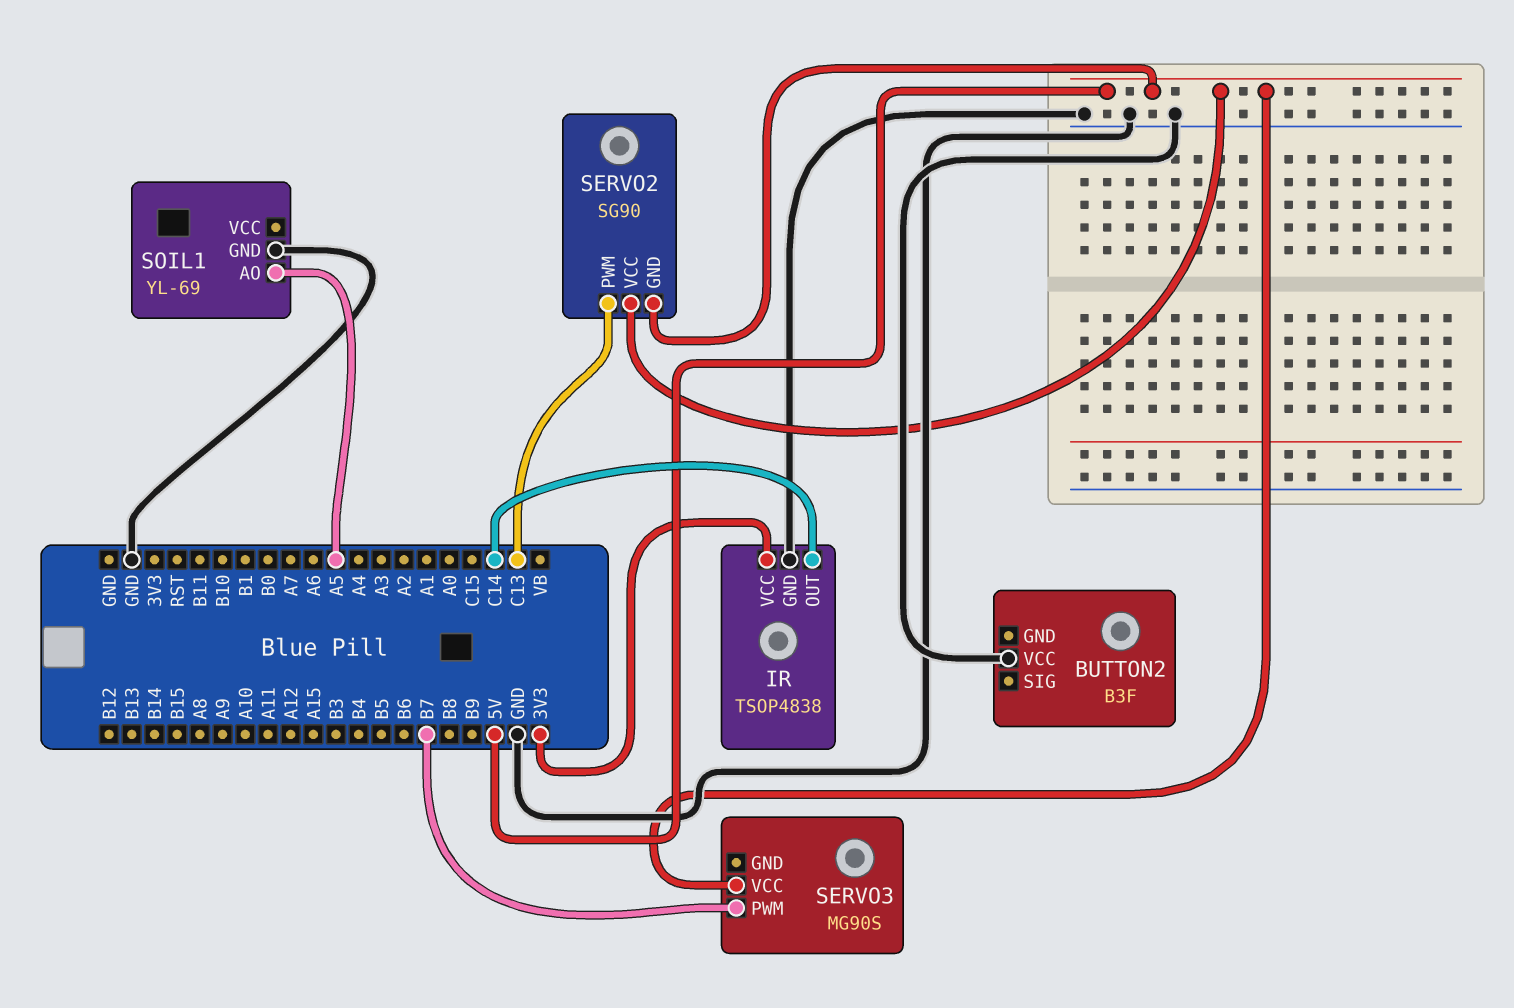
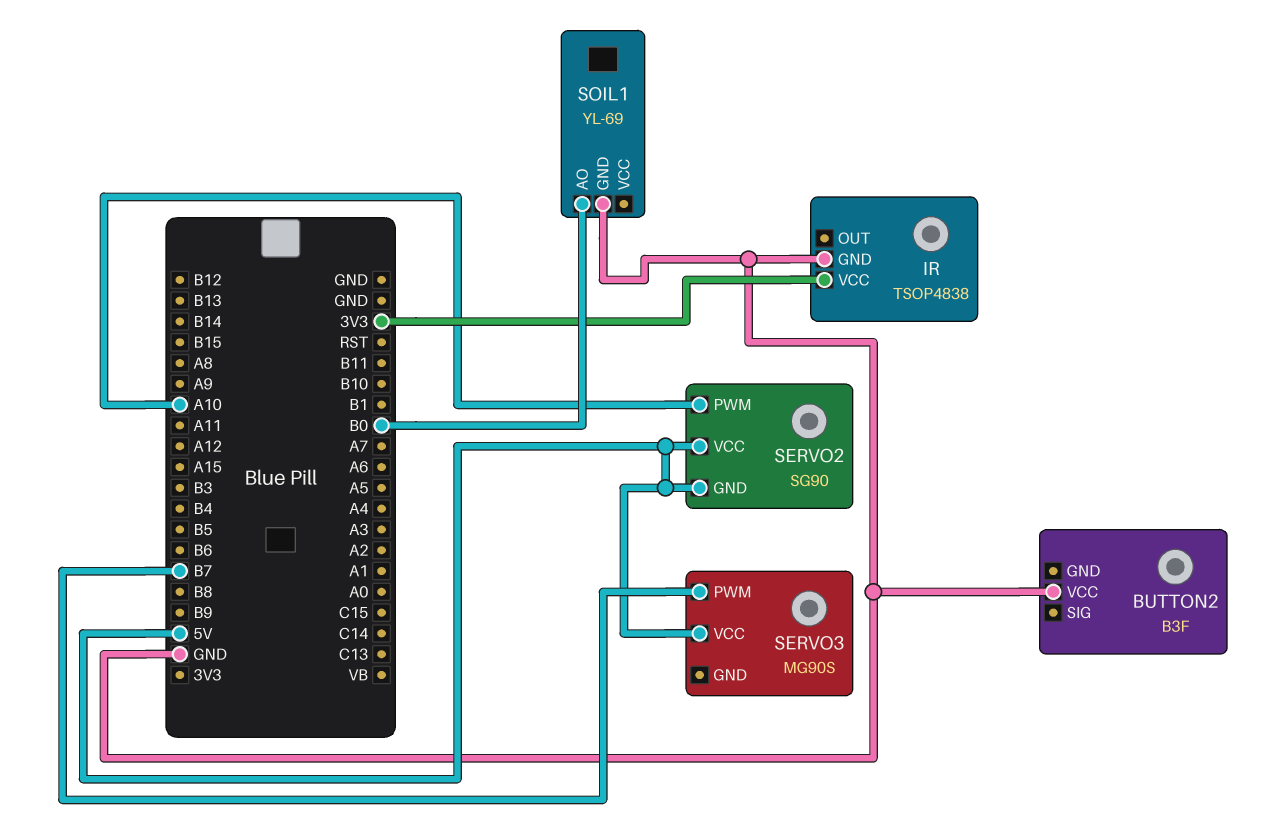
IR pin OUT: C14 -> none
SERVO2 pin PWM: C13 -> A10
SOIL1 pin AO: A5 -> B0

